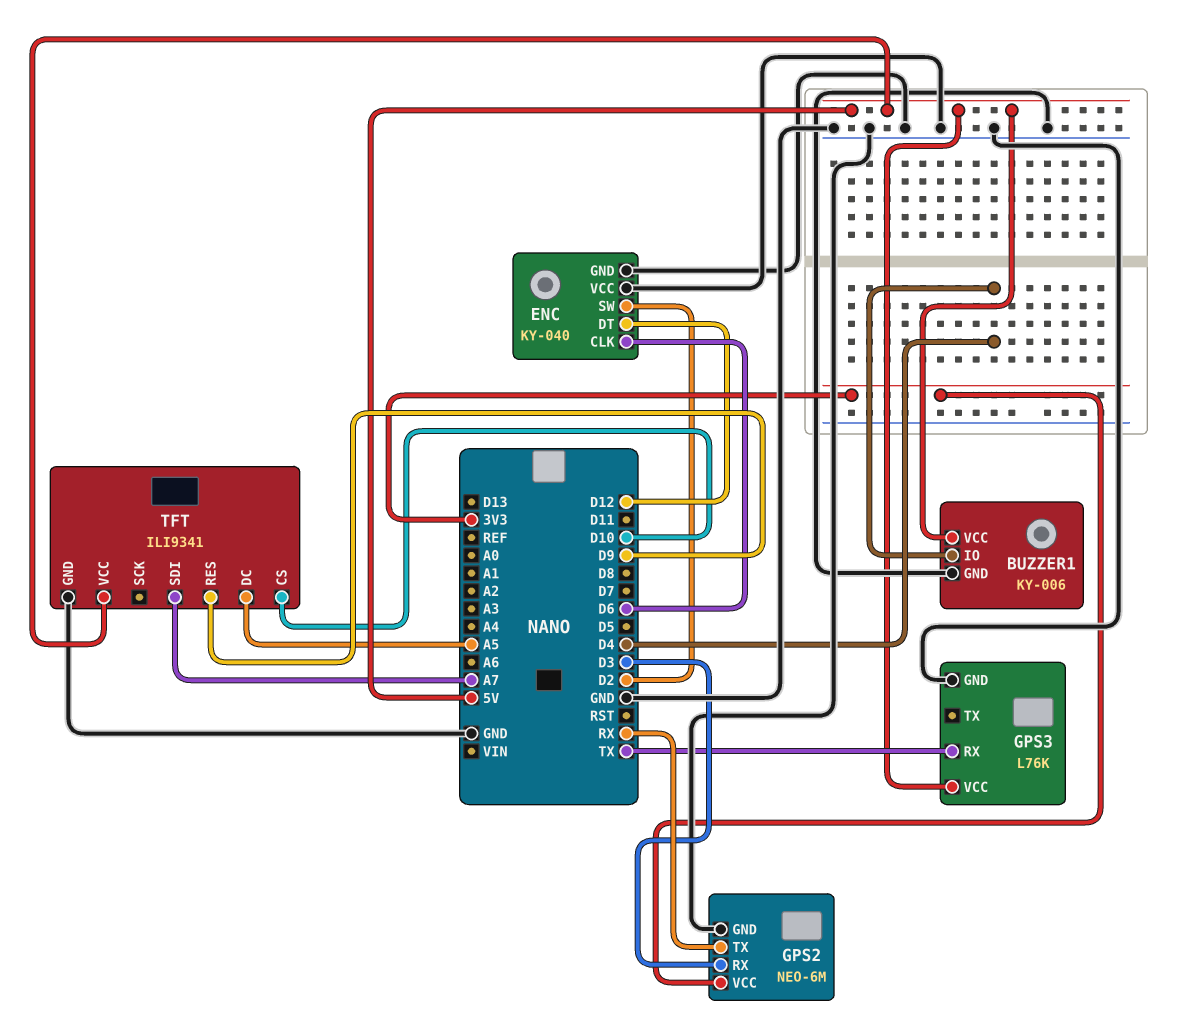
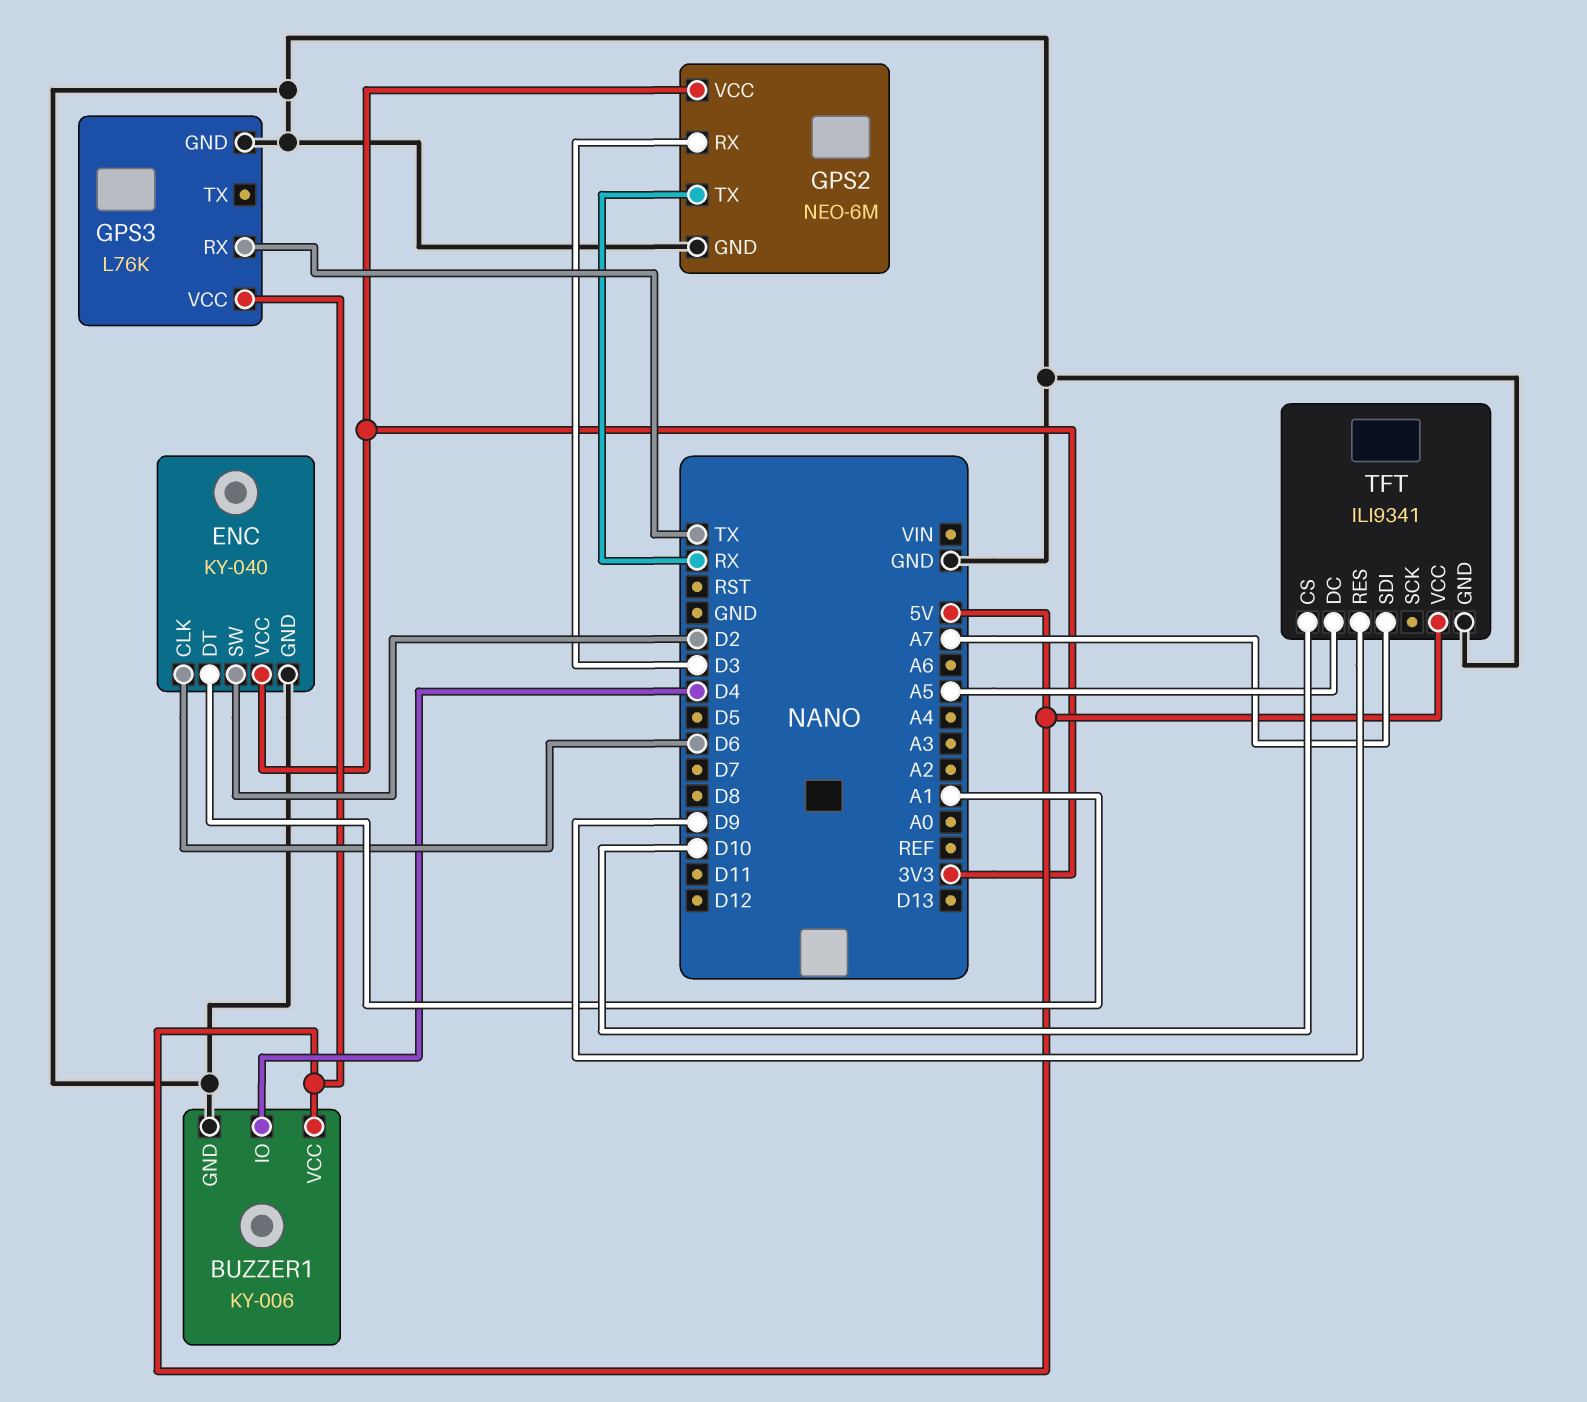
ENC pin DT: D12 -> A1
ENC pin VCC: GND -> 3V3

